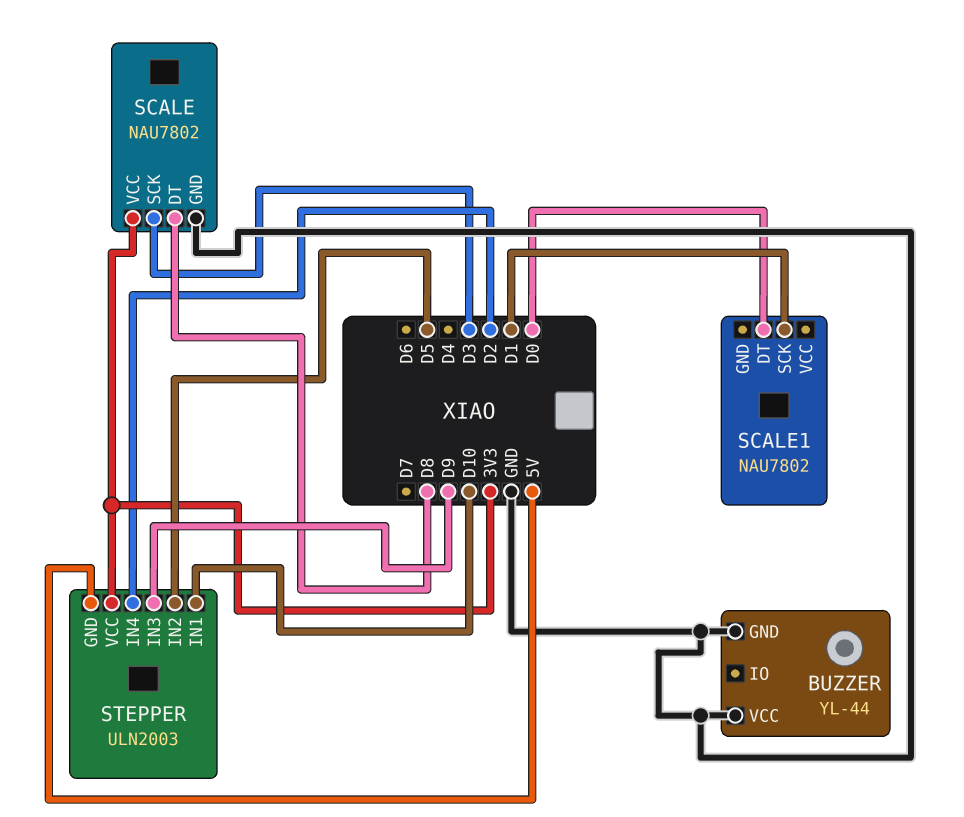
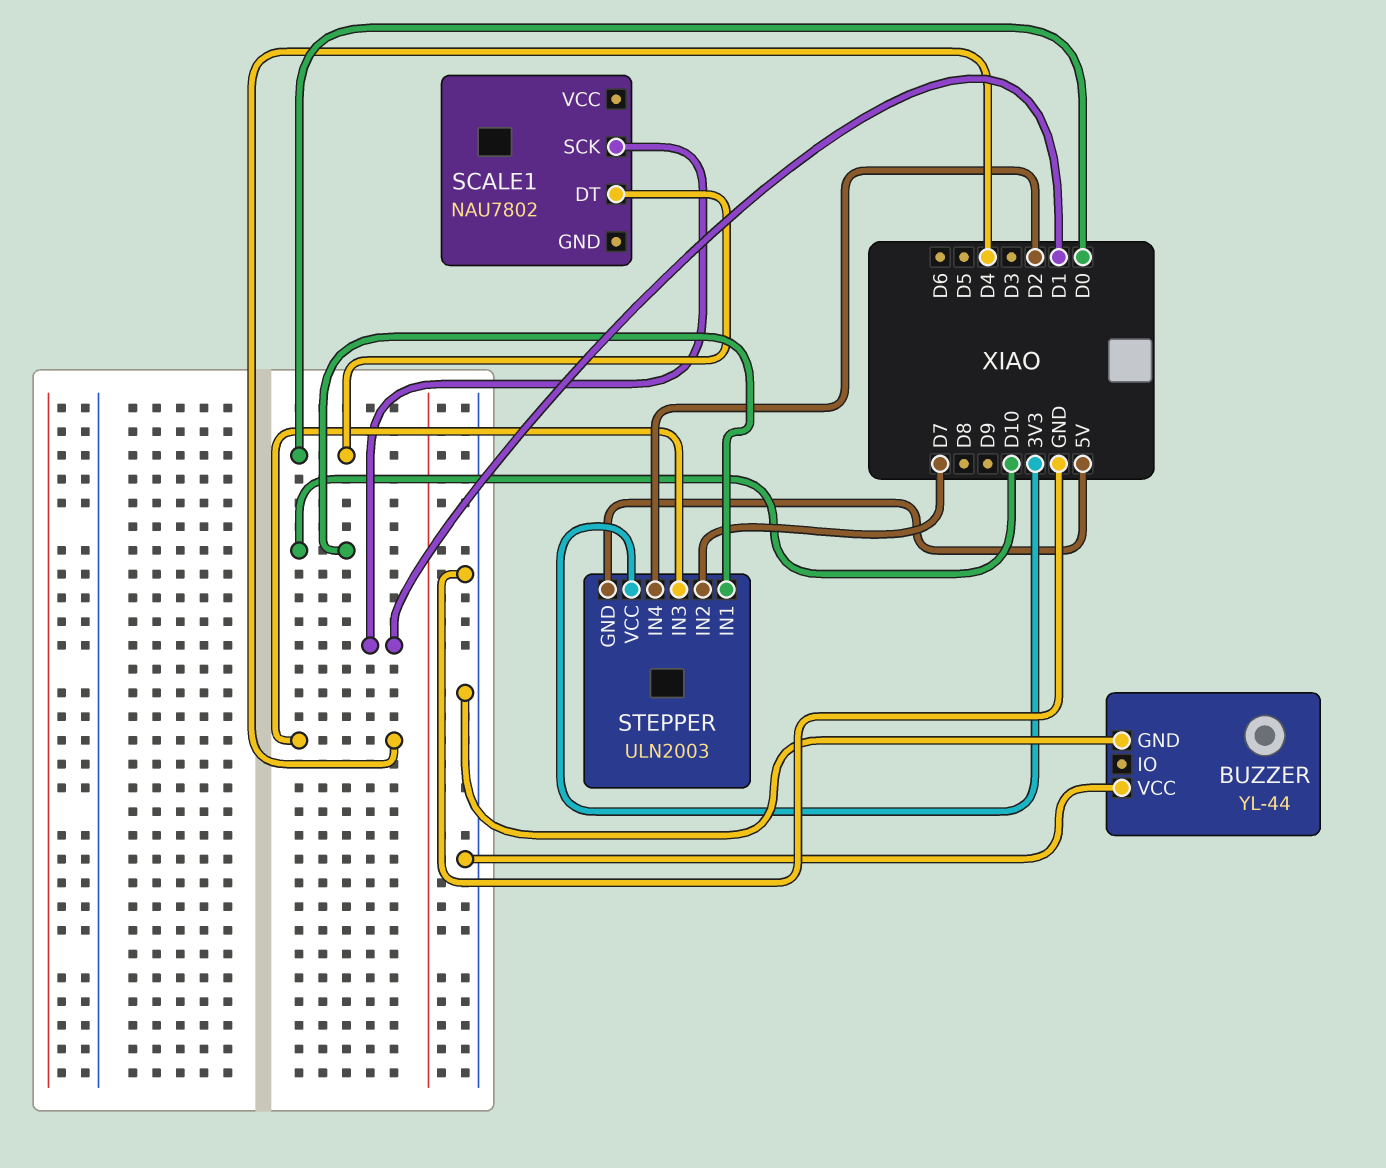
SCALE: NAU7802 -> none
SCALE pin DT: D8 -> none
SCALE pin GND: GND -> none
SCALE pin SCK: D3 -> none
SCALE pin VCC: 3V3 -> none
STEPPER pin IN2: D5 -> D7
STEPPER pin IN3: D9 -> D4

